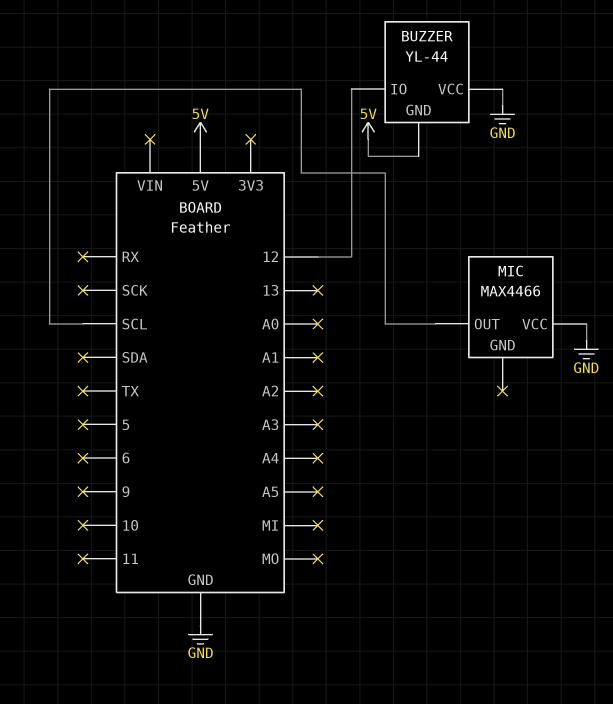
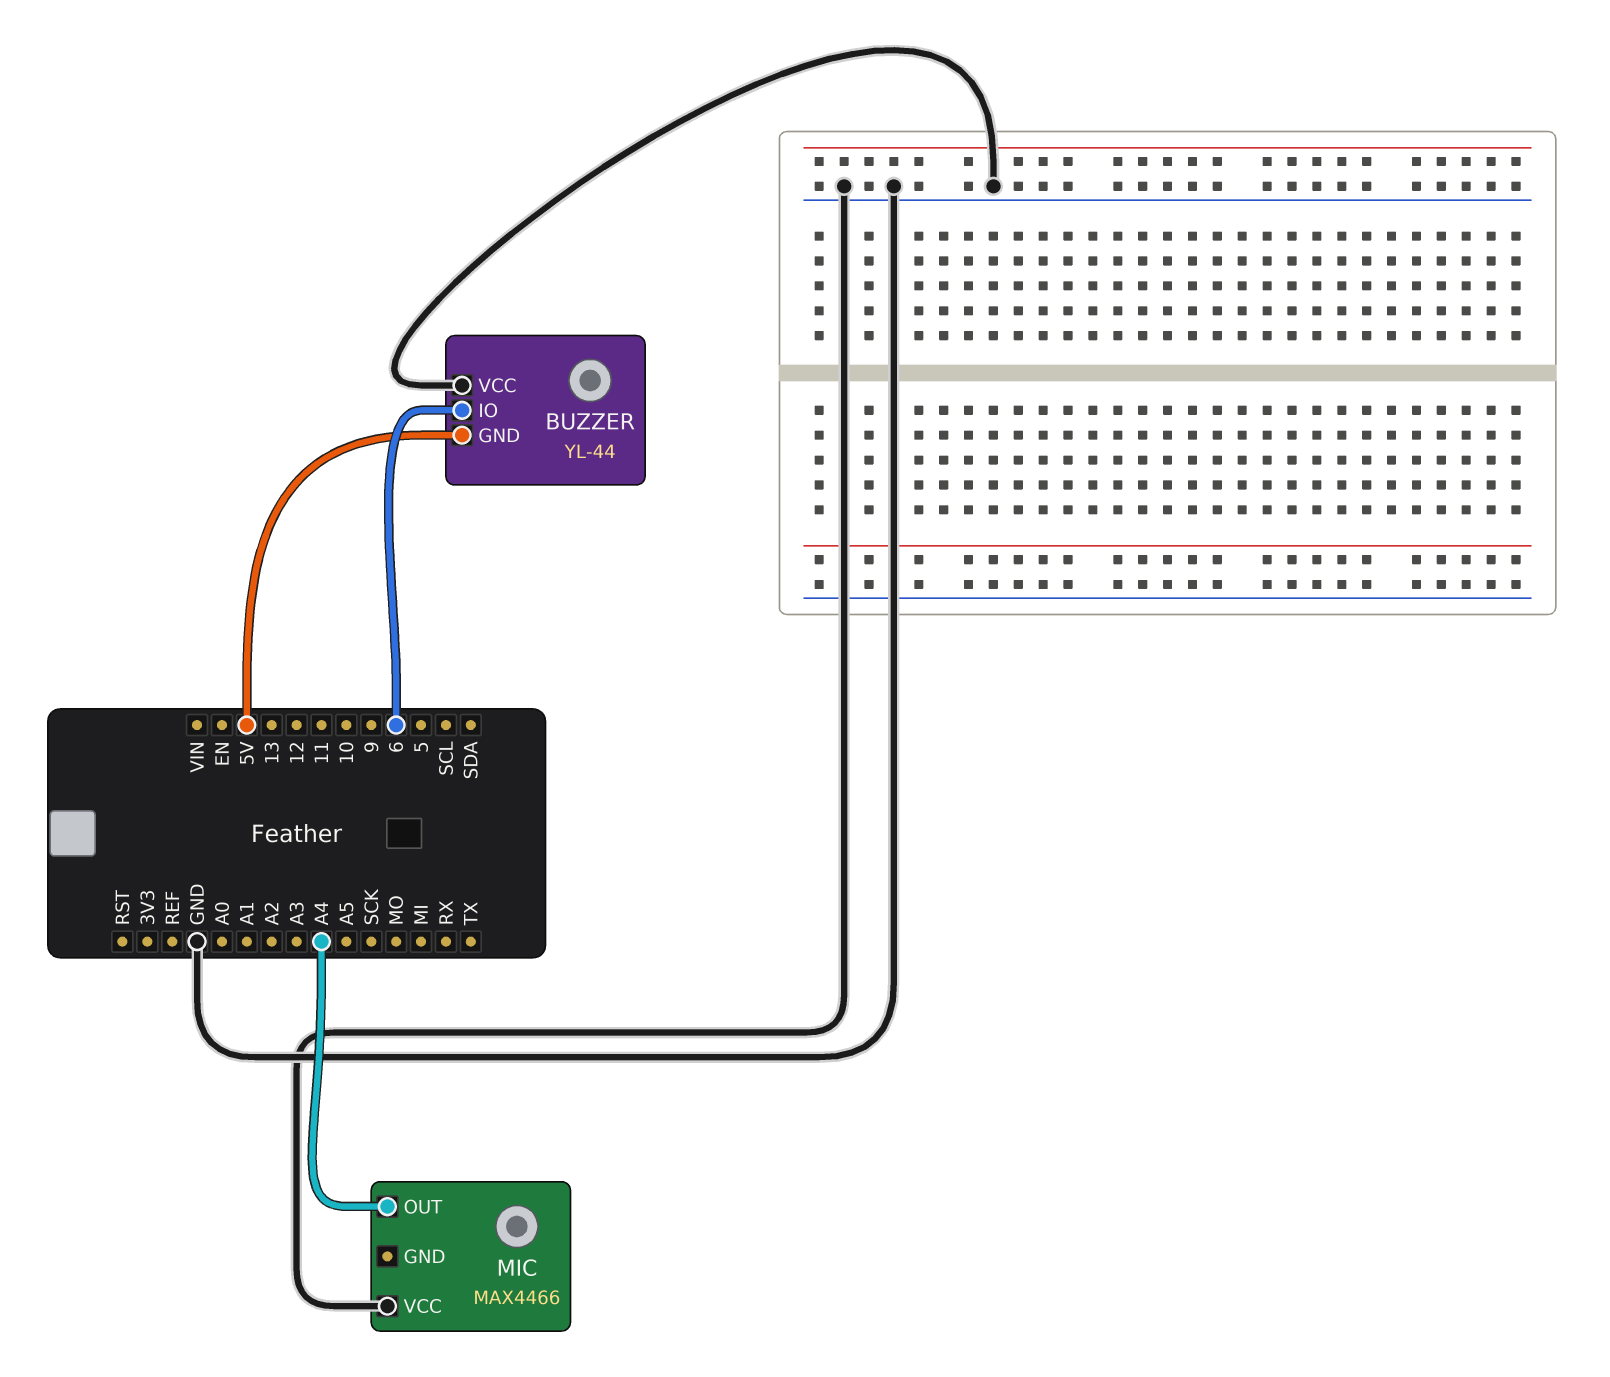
BUZZER pin IO: 12 -> 6
MIC pin OUT: SCL -> A4

